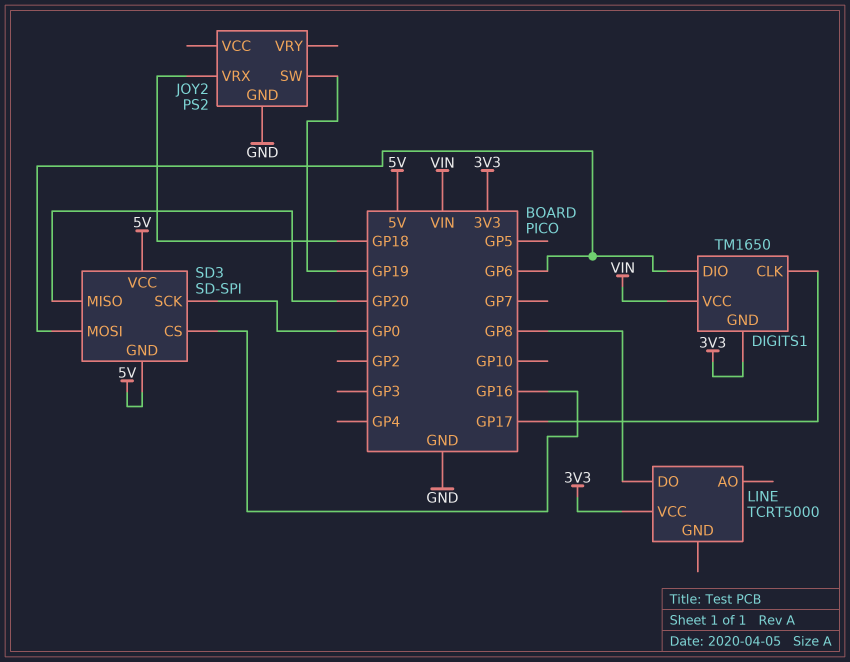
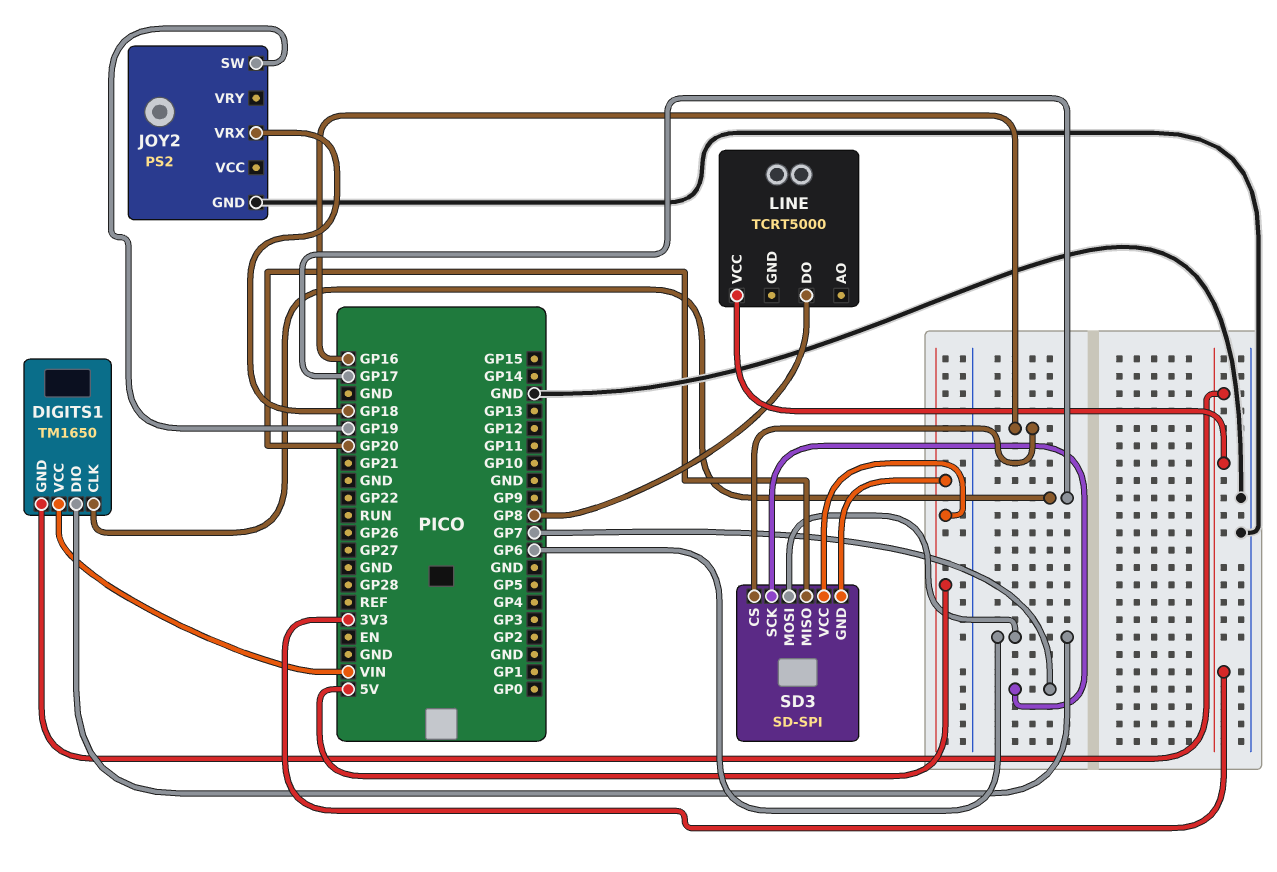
SD3 pin SCK: GP0 -> GP7

